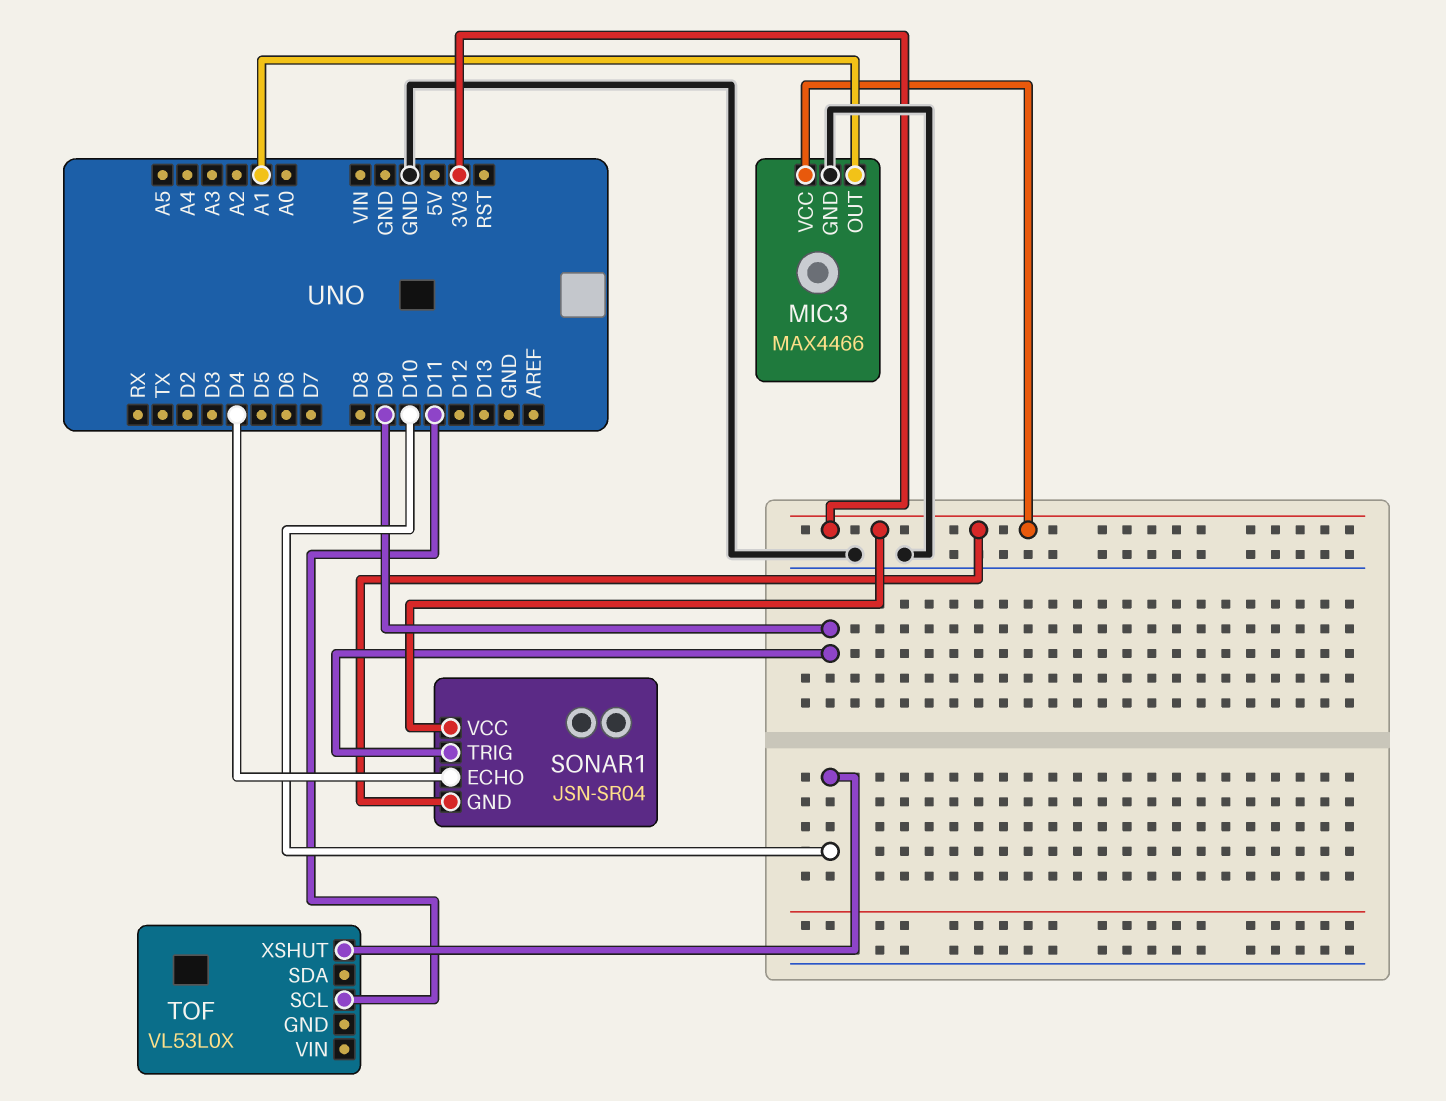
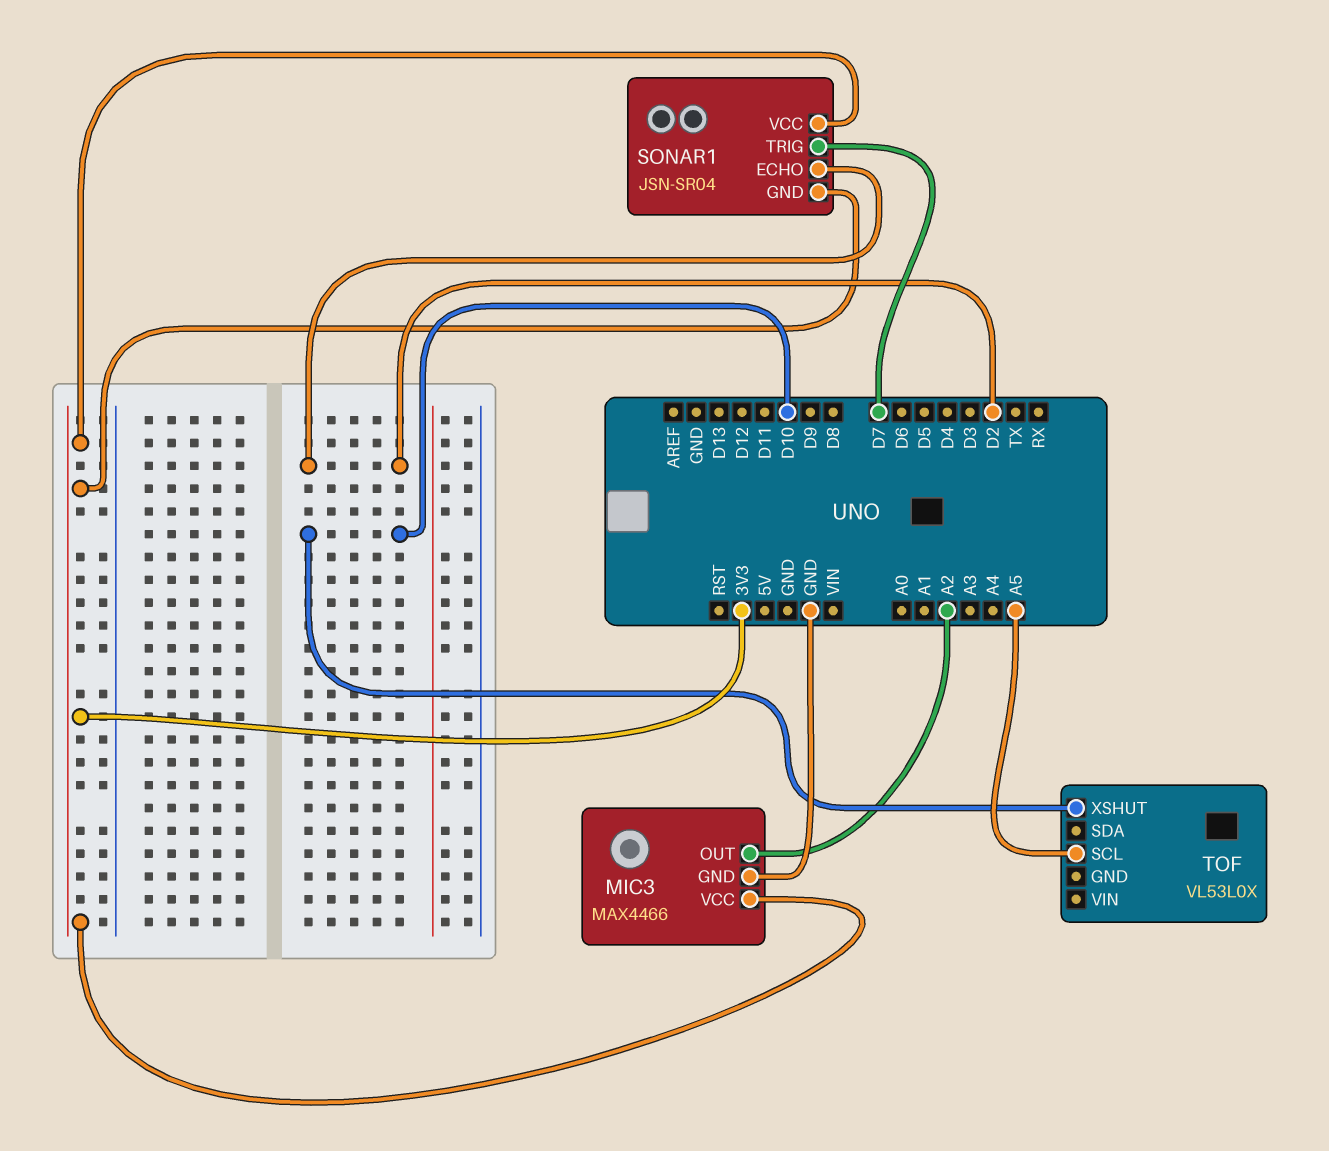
MIC3 pin OUT: A1 -> A2
SONAR1 pin ECHO: D4 -> D2
SONAR1 pin TRIG: D9 -> D7
TOF pin SCL: D11 -> A5

